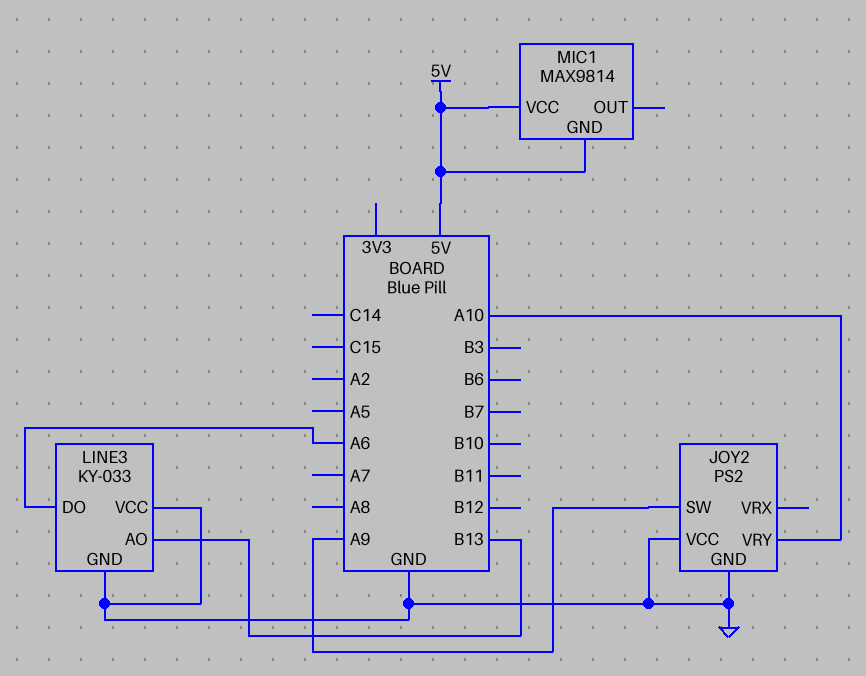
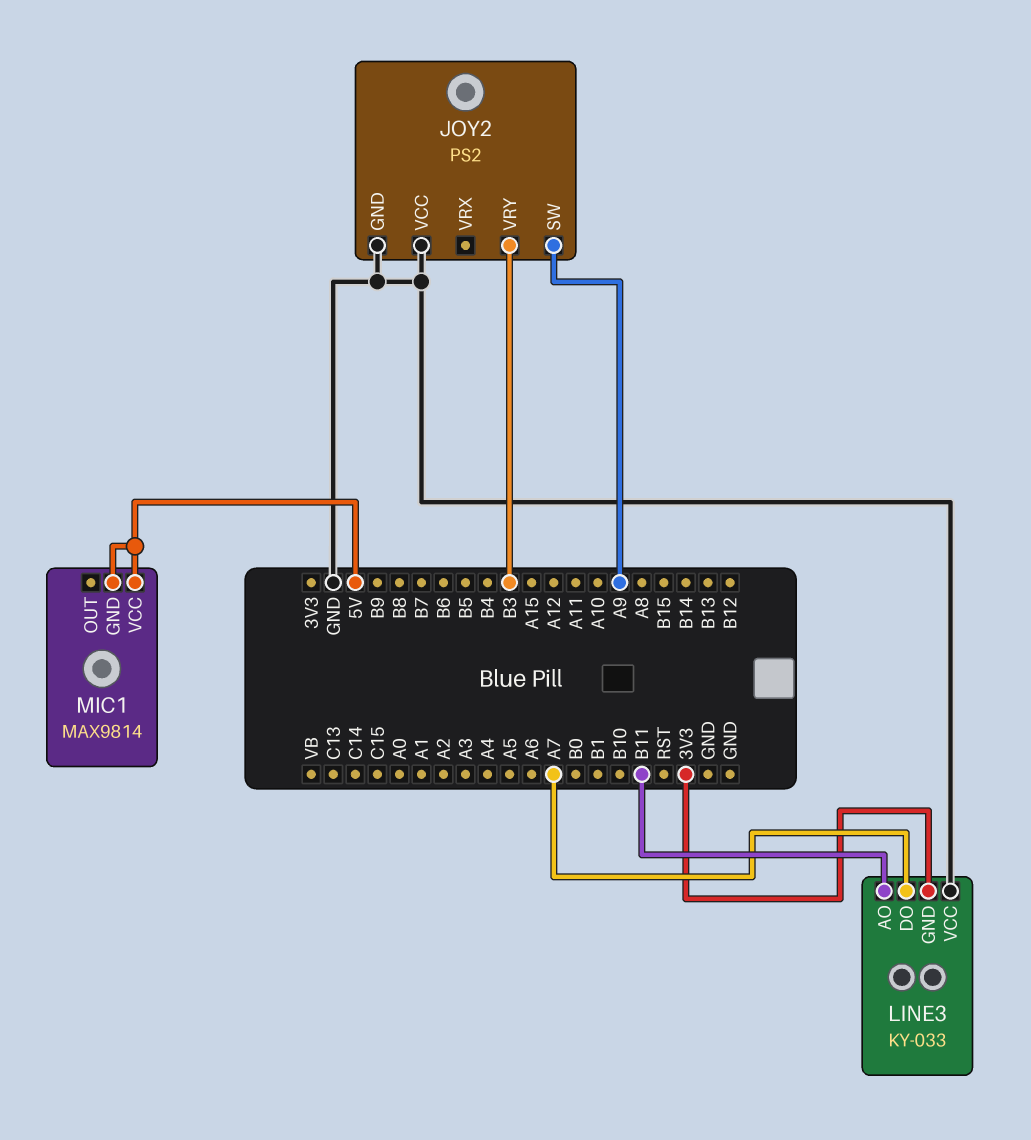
JOY2 pin VRY: A10 -> B3
LINE3 pin AO: B13 -> B11
LINE3 pin DO: A6 -> A7
LINE3 pin GND: GND -> 3V3

